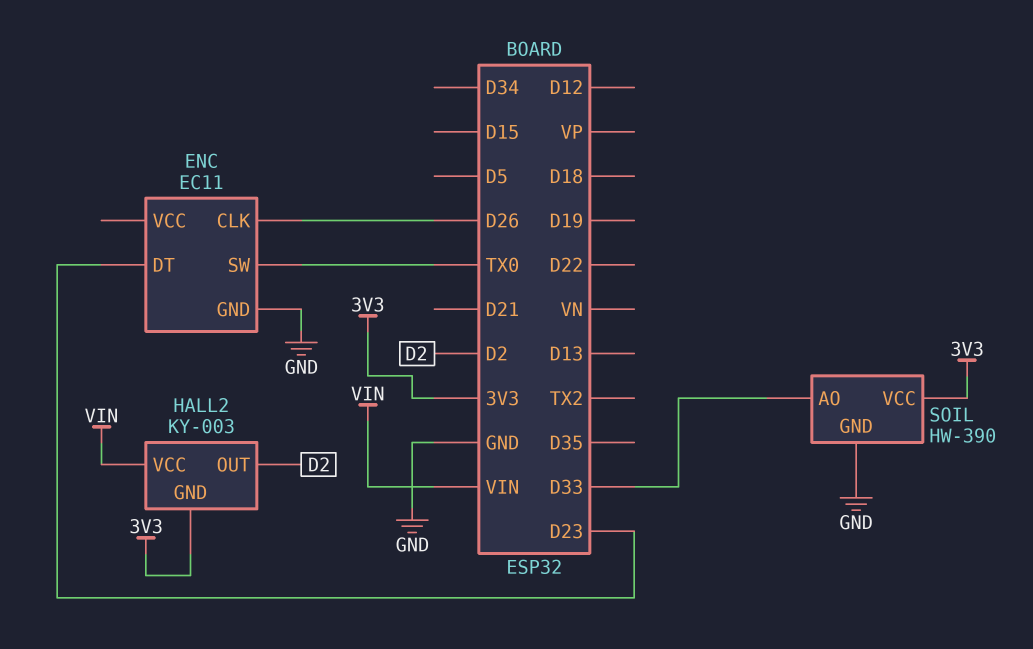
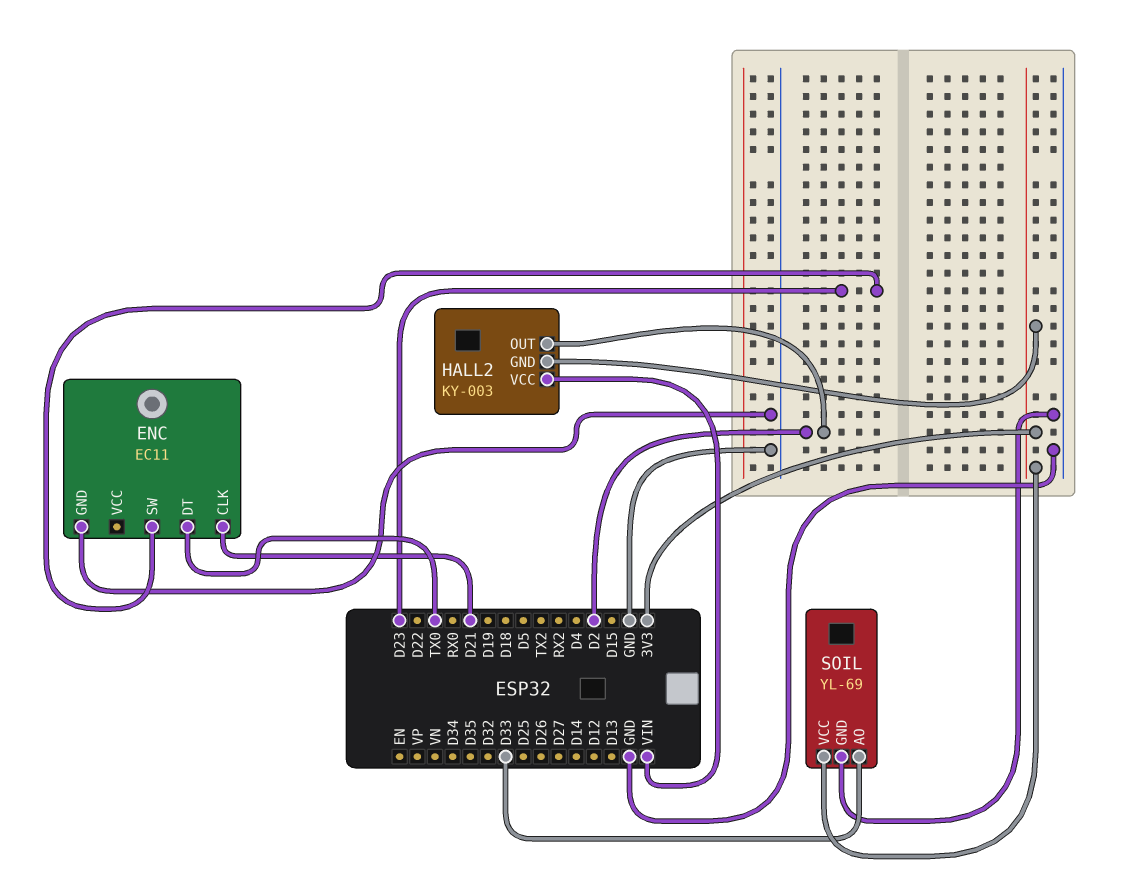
ENC pin CLK: D26 -> D21
ENC pin DT: D23 -> TX0
ENC pin SW: TX0 -> D23
SOIL: HW-390 -> YL-69

